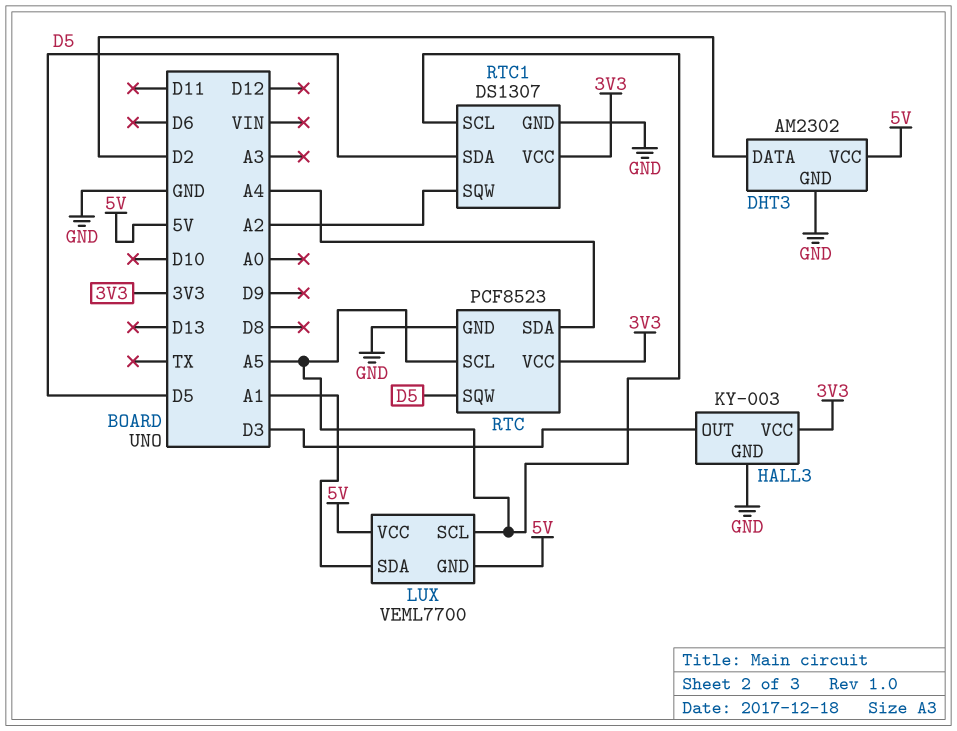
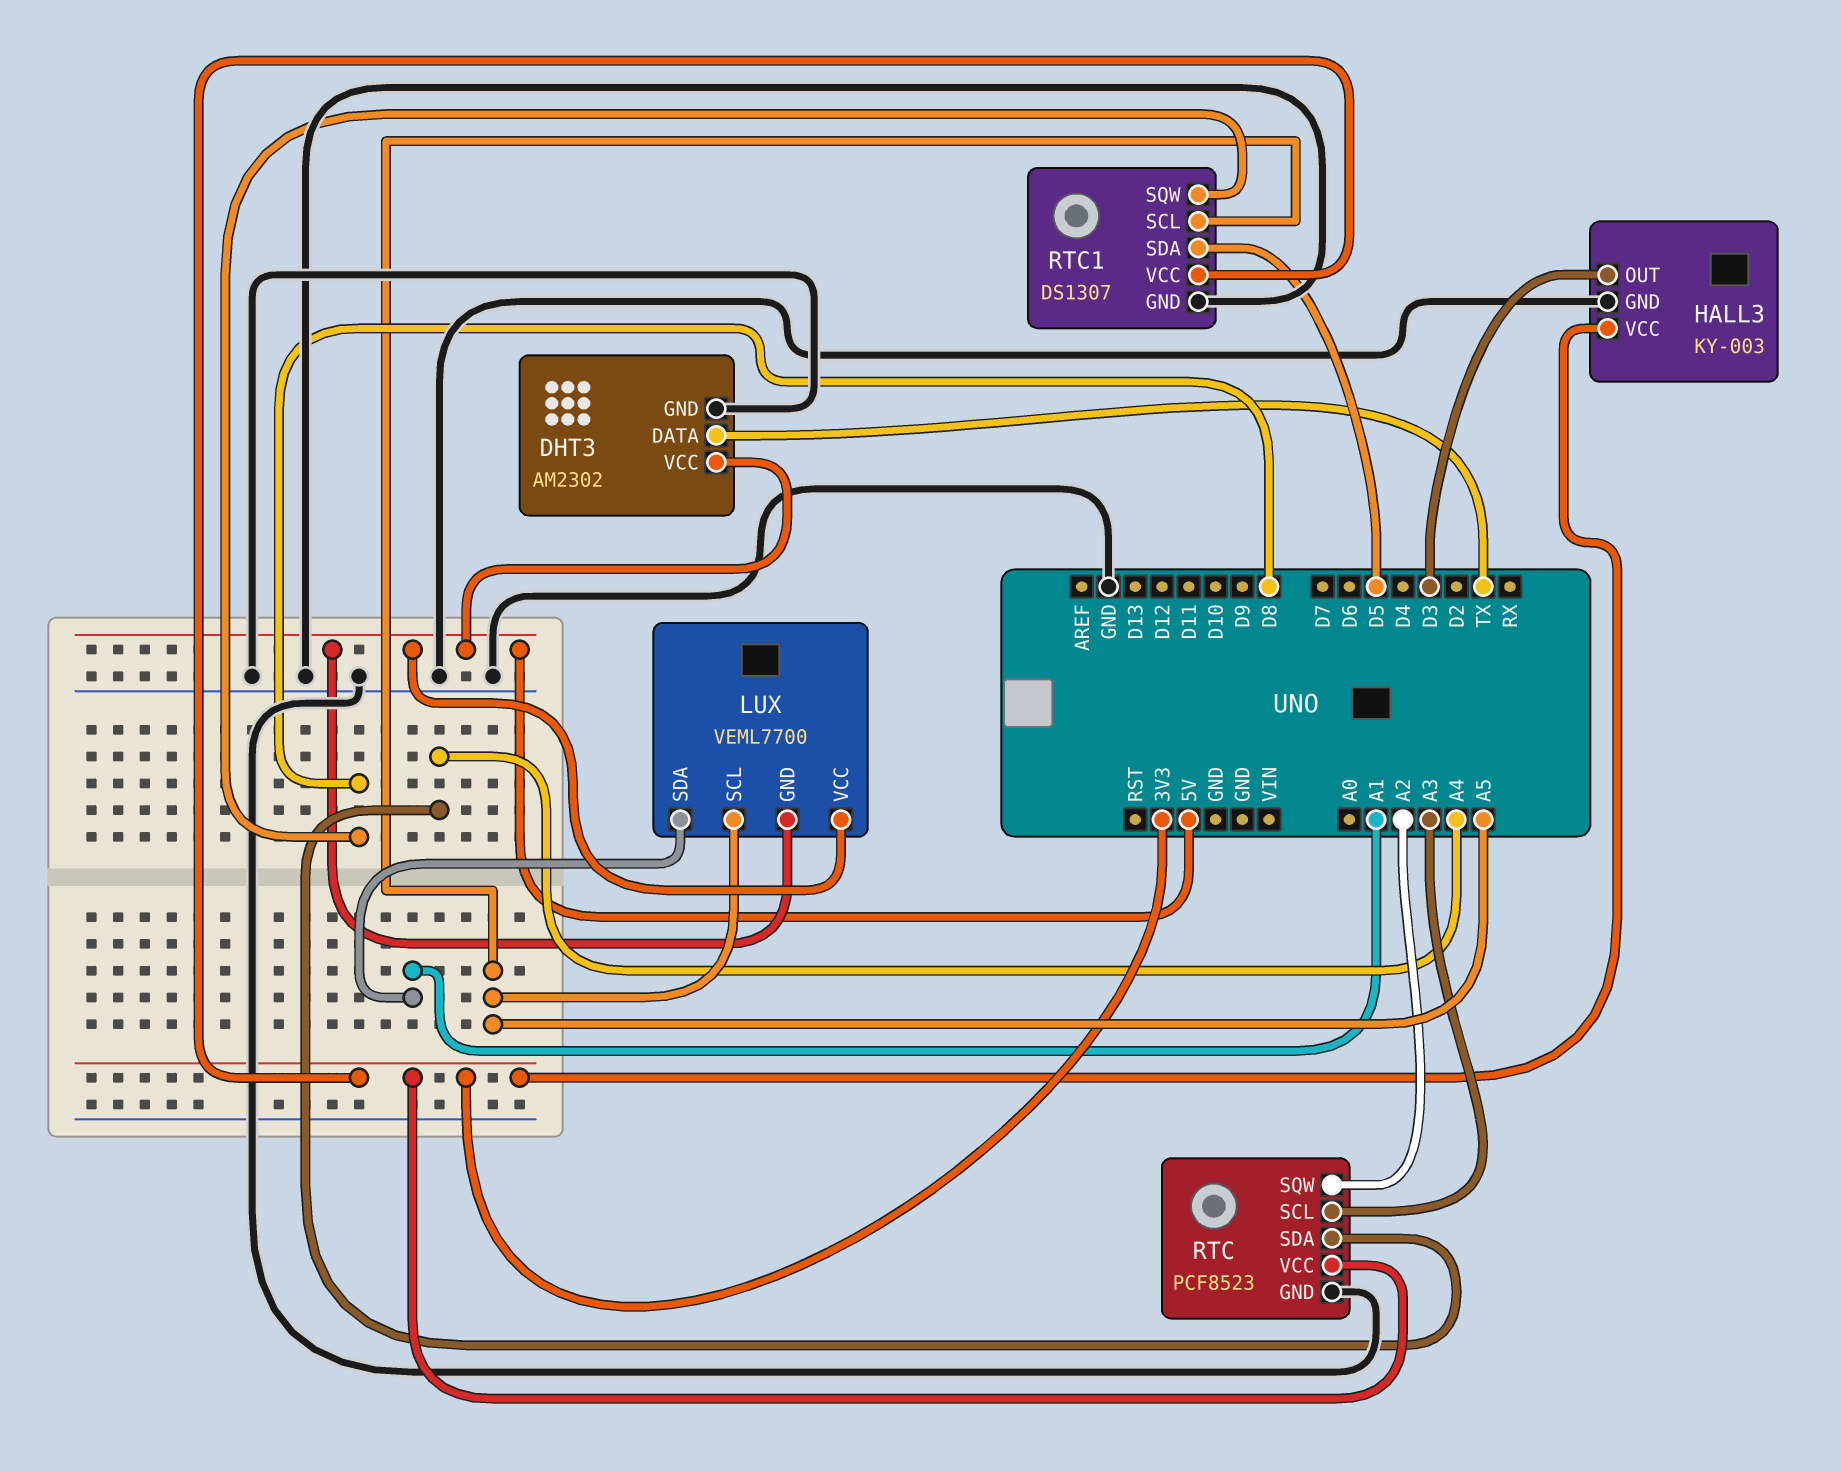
DHT3 pin DATA: D2 -> TX
RTC pin SCL: A5 -> A3
RTC pin SQW: D5 -> A2
RTC1 pin SQW: A2 -> D8

